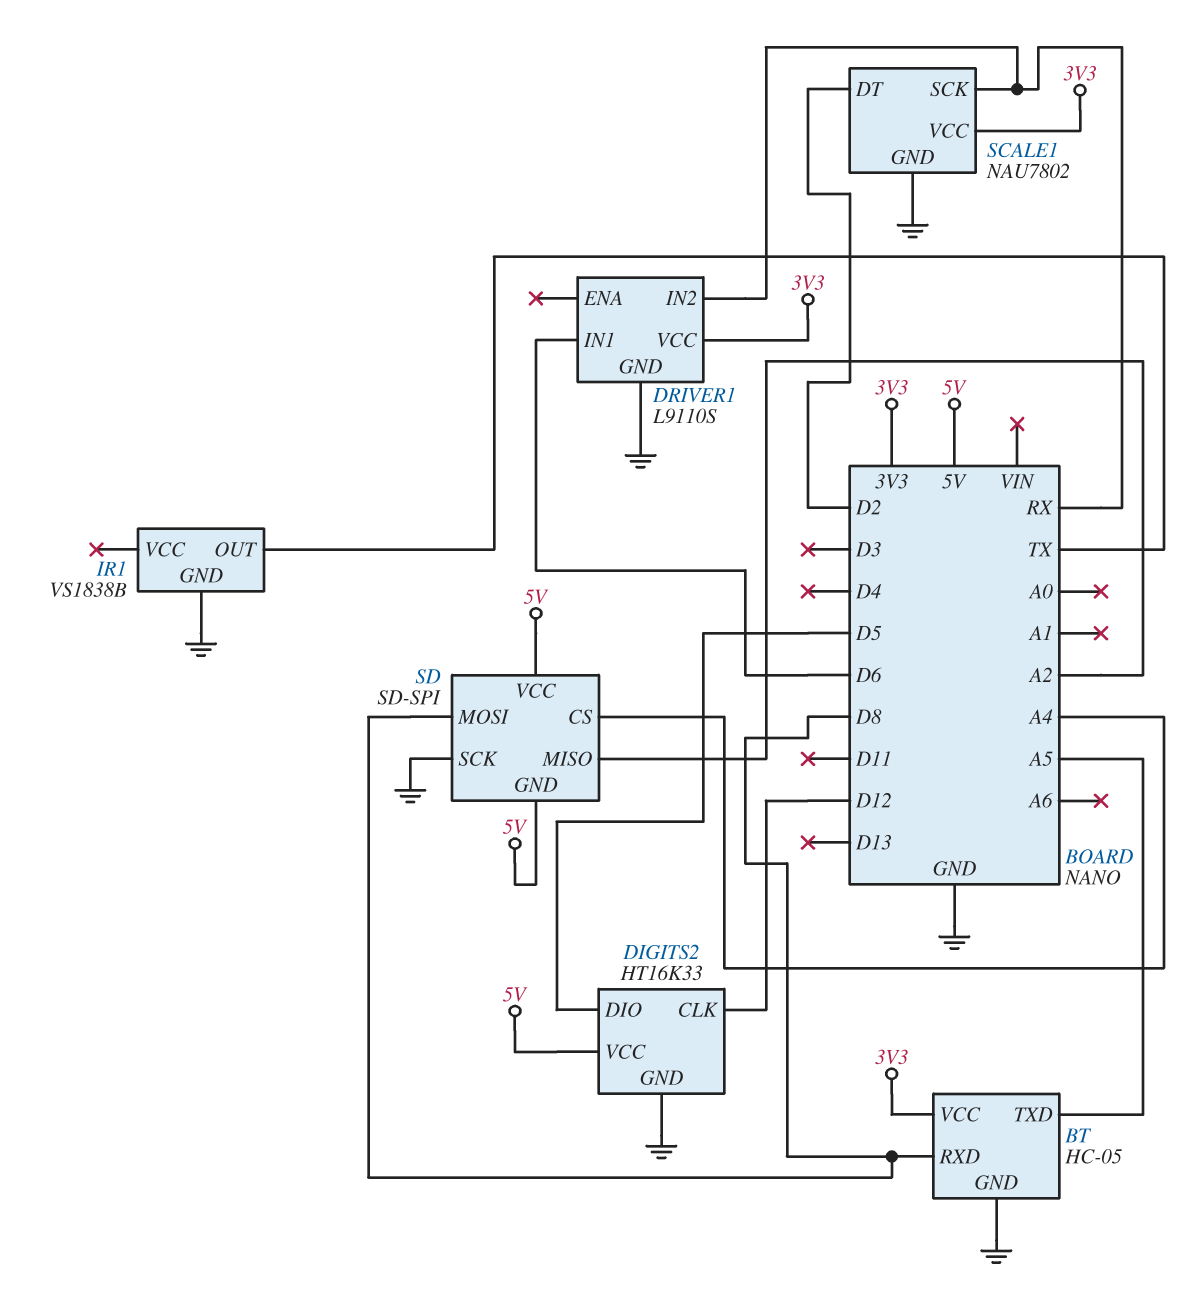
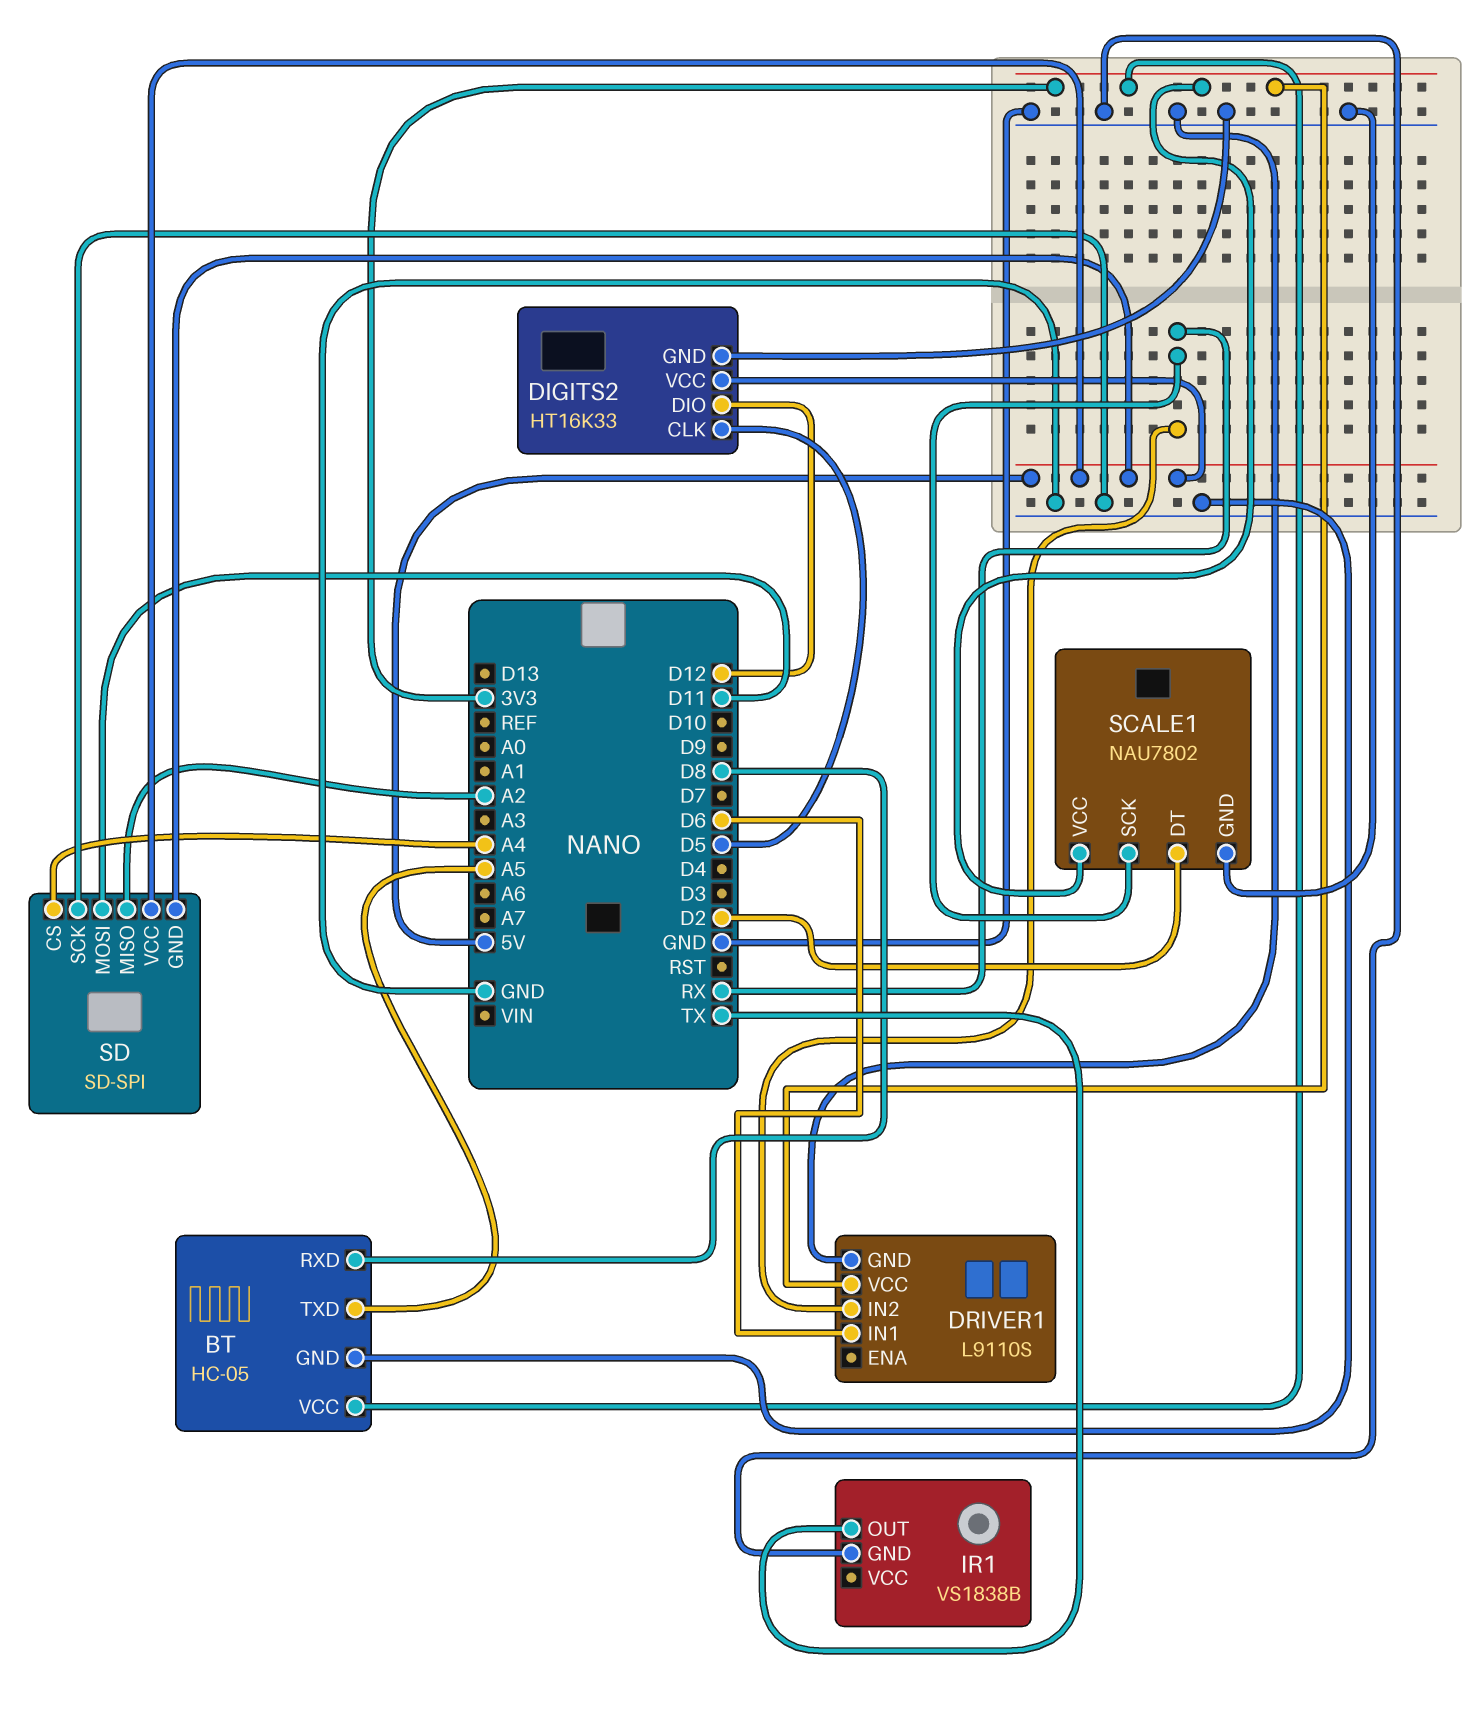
DIGITS2 pin CLK: D12 -> D5
DIGITS2 pin DIO: D5 -> D12
SD pin MOSI: D8 -> D11

